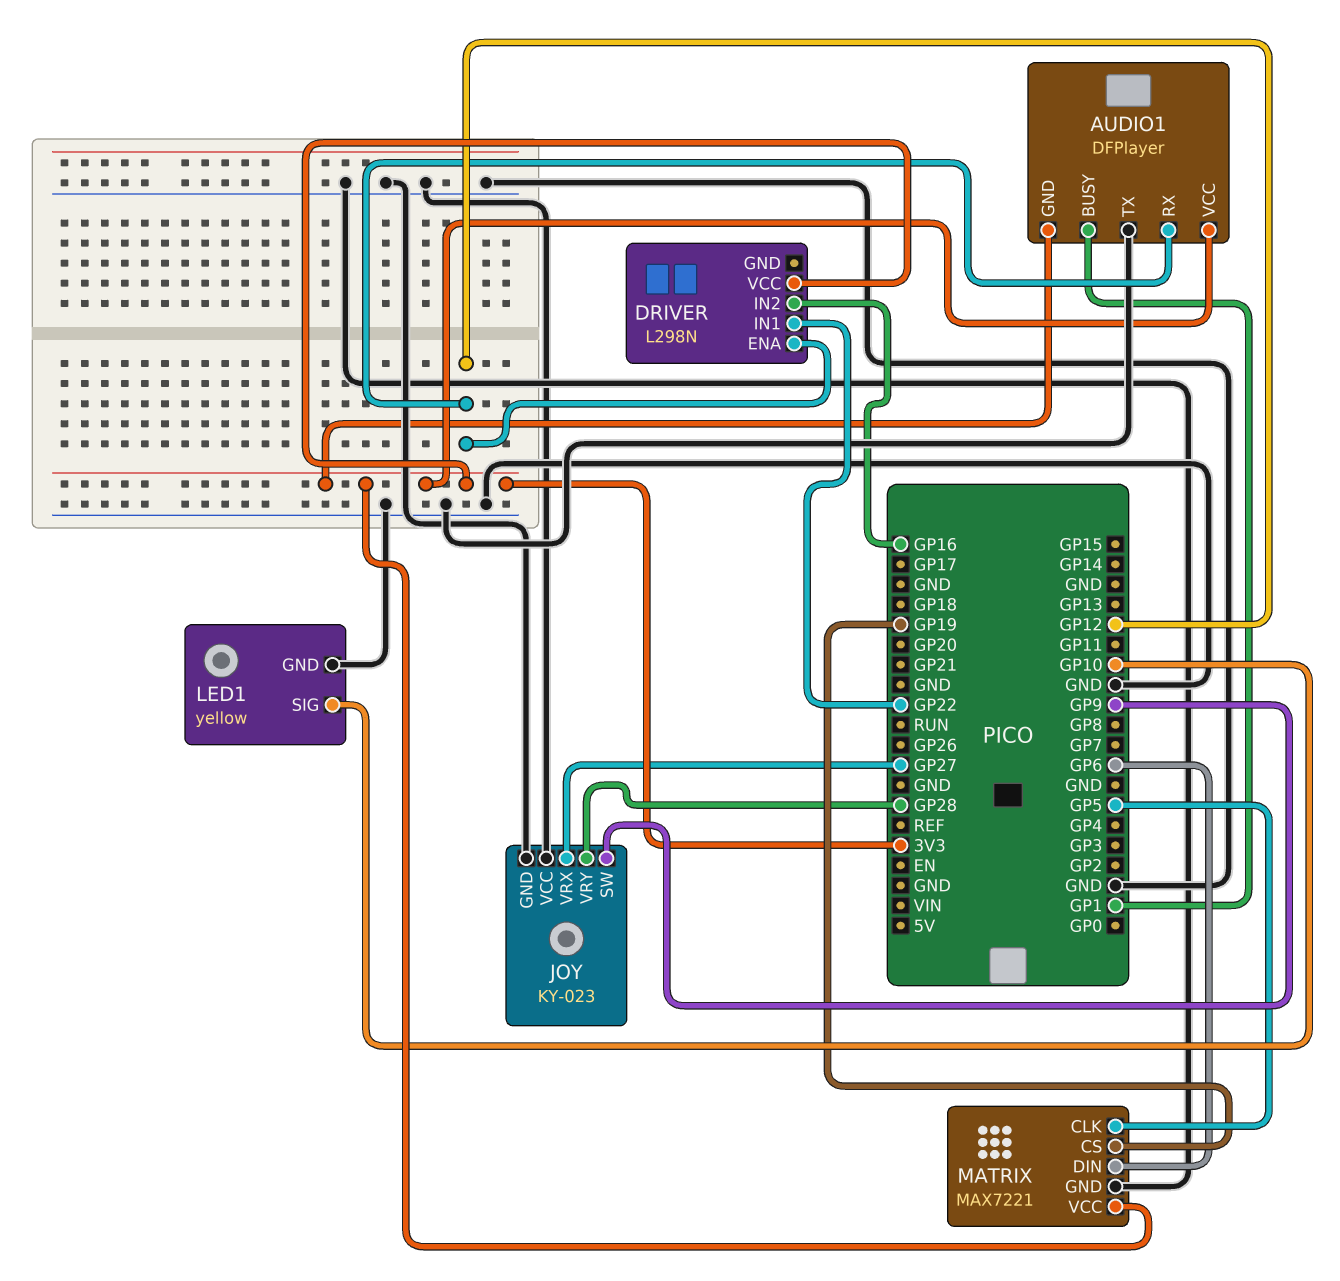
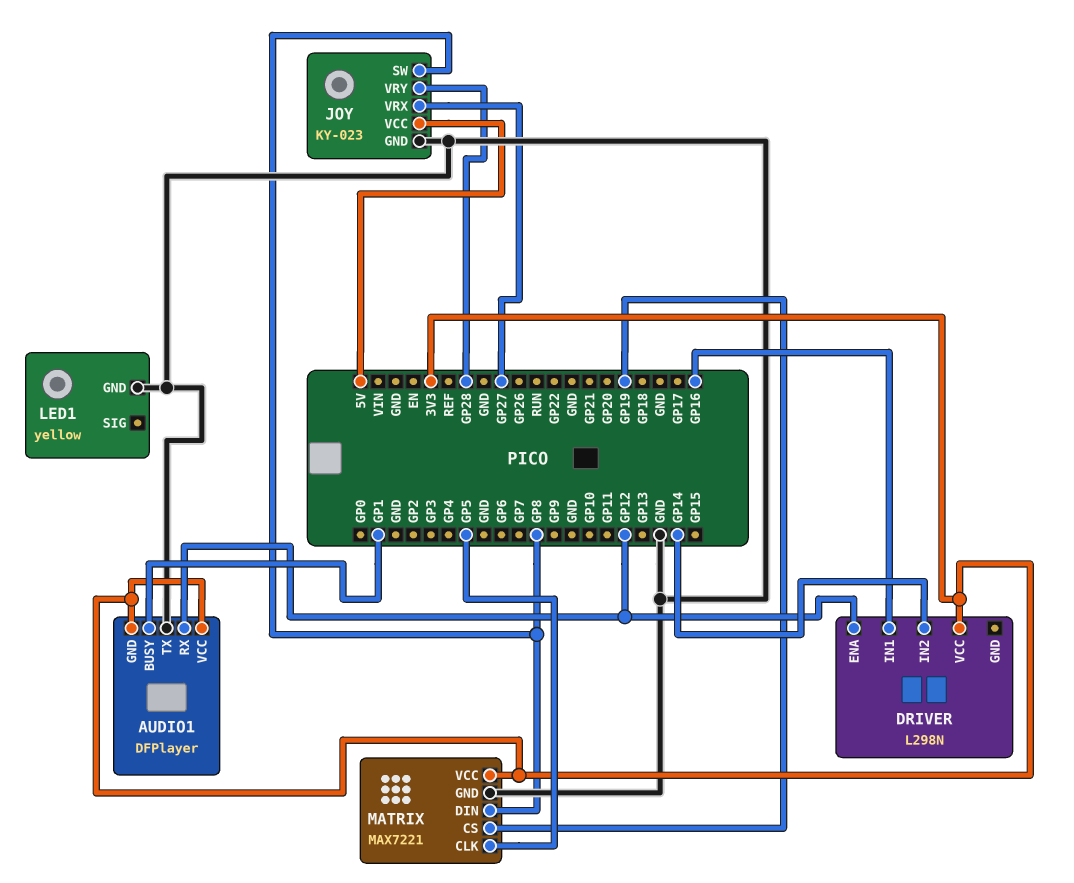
DRIVER pin IN1: GP22 -> GP16
DRIVER pin IN2: GP16 -> GP14
JOY pin SW: GP9 -> GP8
JOY pin VCC: GND -> 5V
LED1 pin SIG: GP10 -> none
MATRIX pin DIN: GP6 -> GP8

